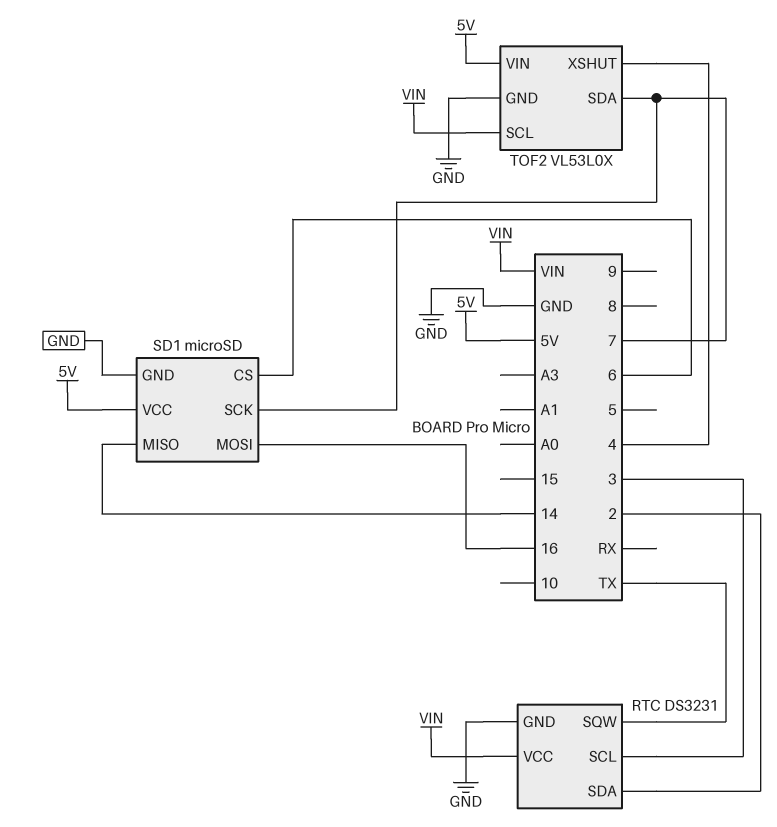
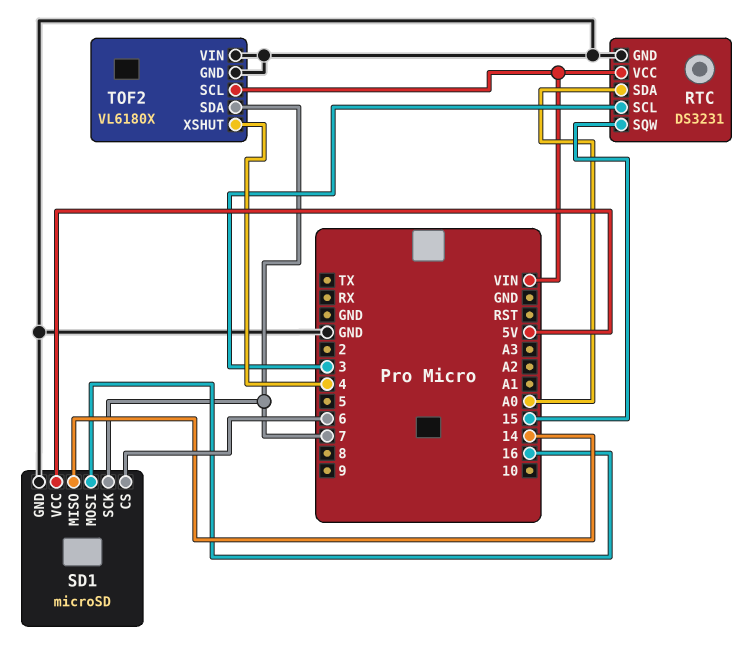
RTC pin SDA: 2 -> A0
RTC pin SQW: TX -> 15
TOF2: VL53L0X -> VL6180X
TOF2 pin VIN: 5V -> GND

